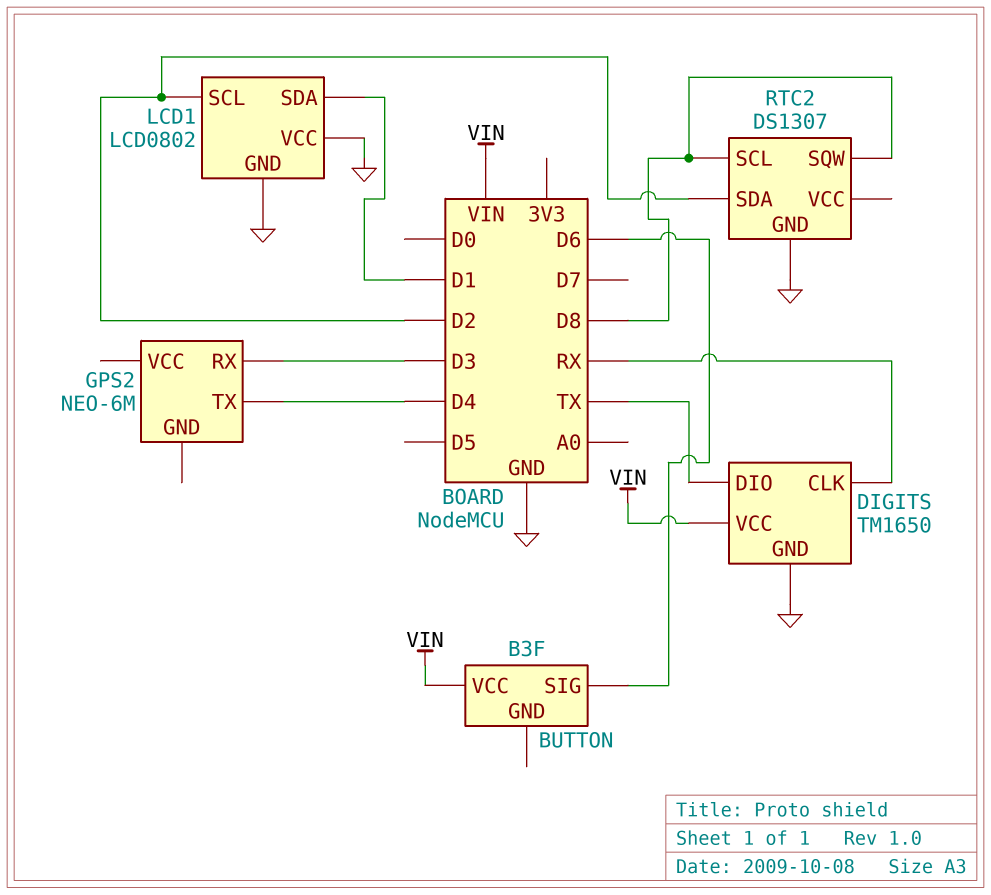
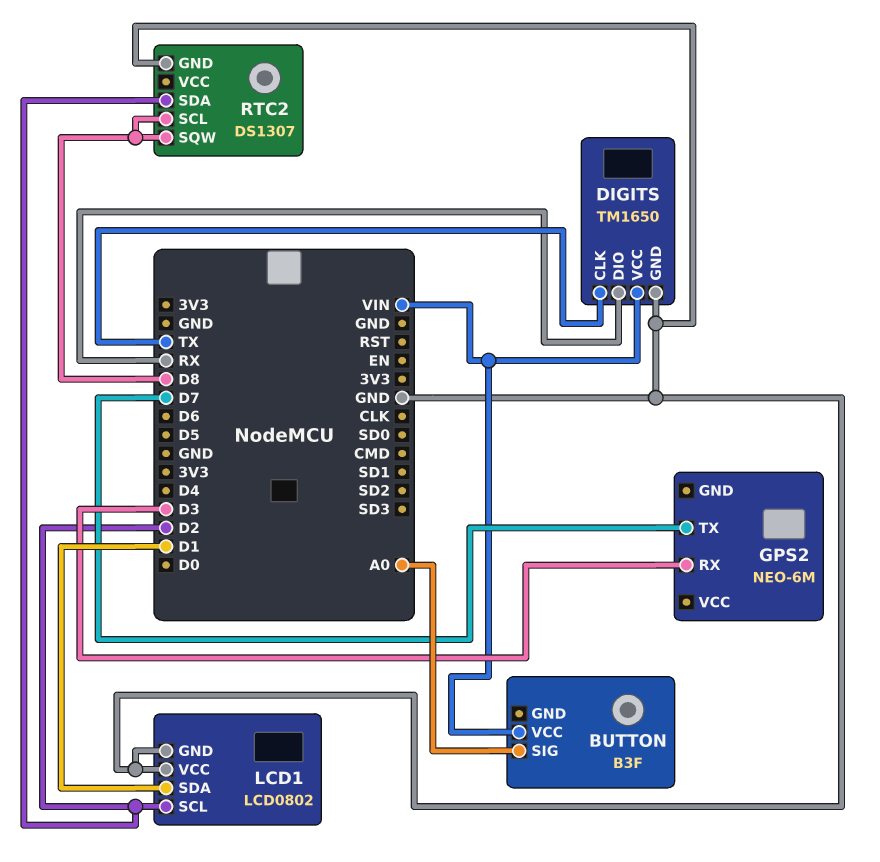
BUTTON pin SIG: D6 -> A0
DIGITS pin CLK: RX -> TX
DIGITS pin DIO: TX -> RX
GPS2 pin TX: D4 -> D7

